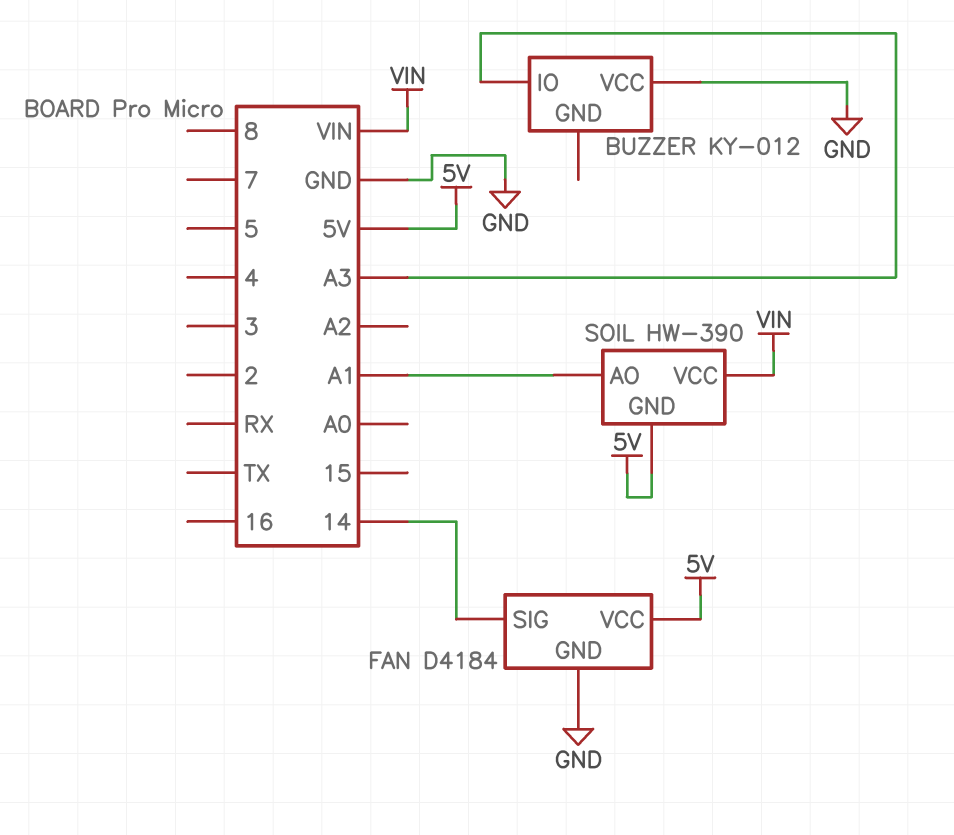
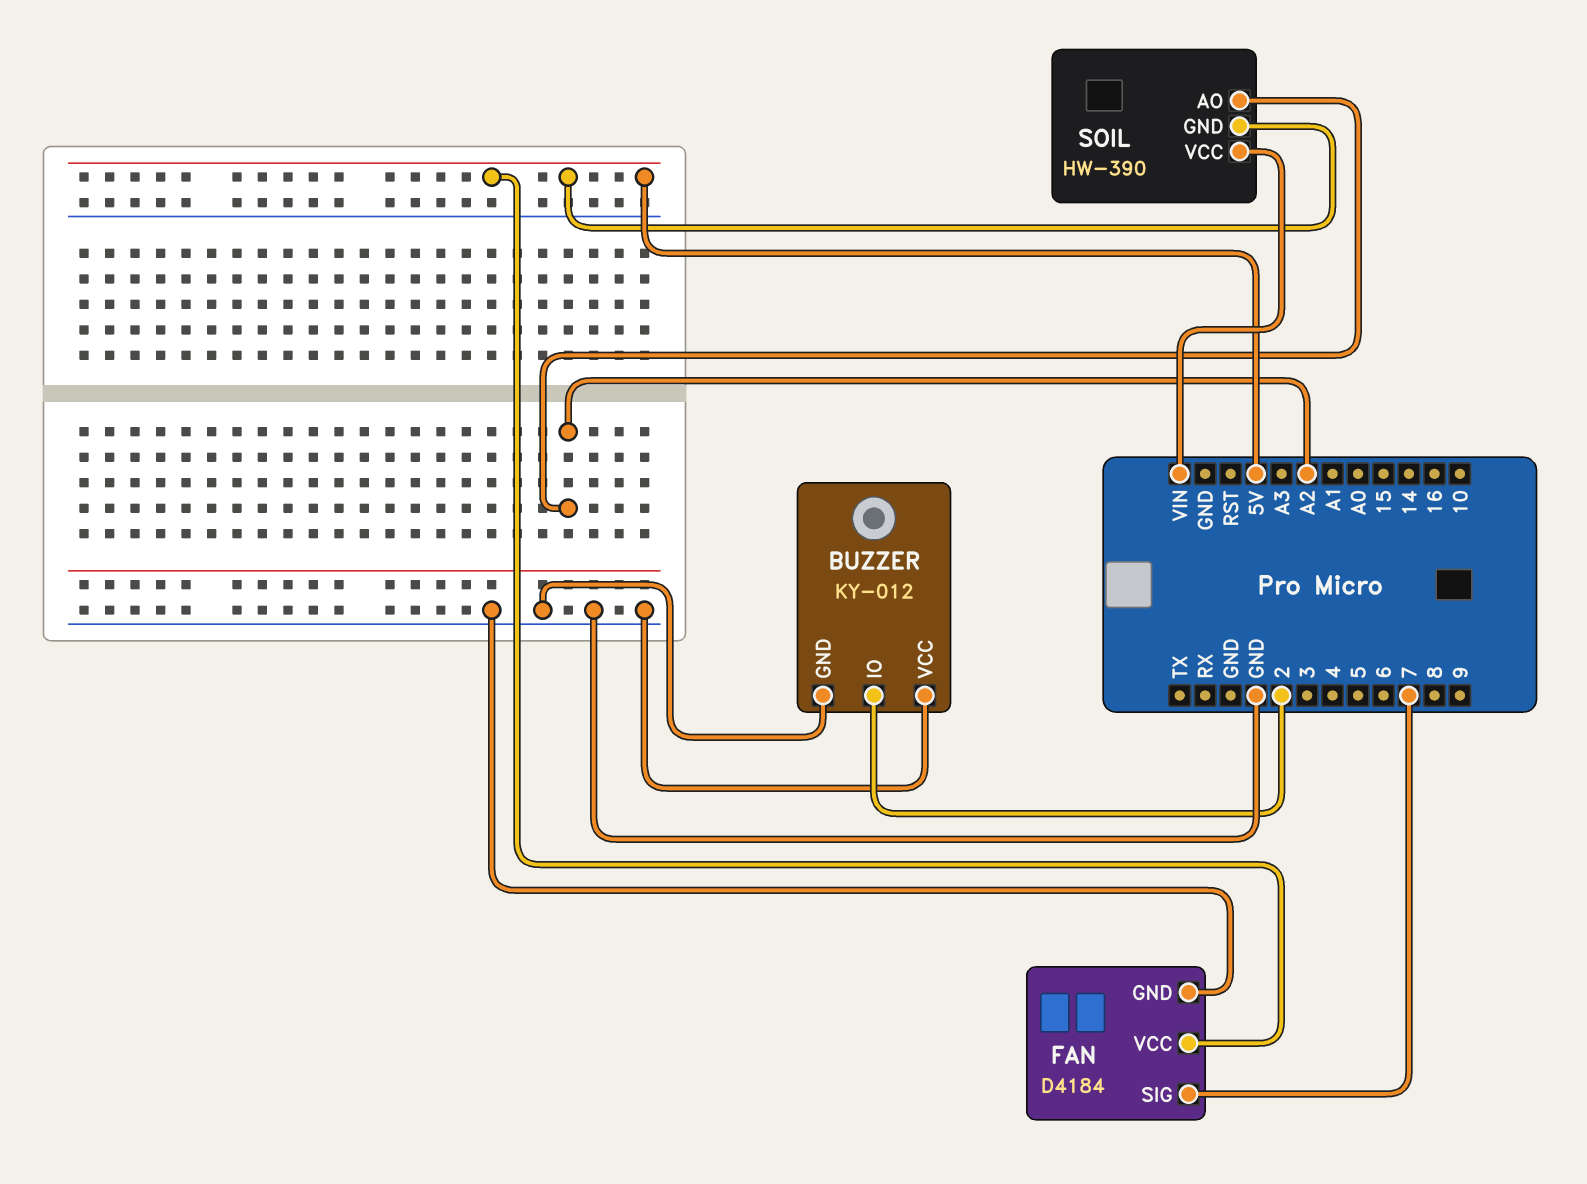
BUZZER pin GND: none -> GND
BUZZER pin IO: A3 -> 2
FAN pin SIG: 14 -> 7
SOIL pin AO: A1 -> A2

